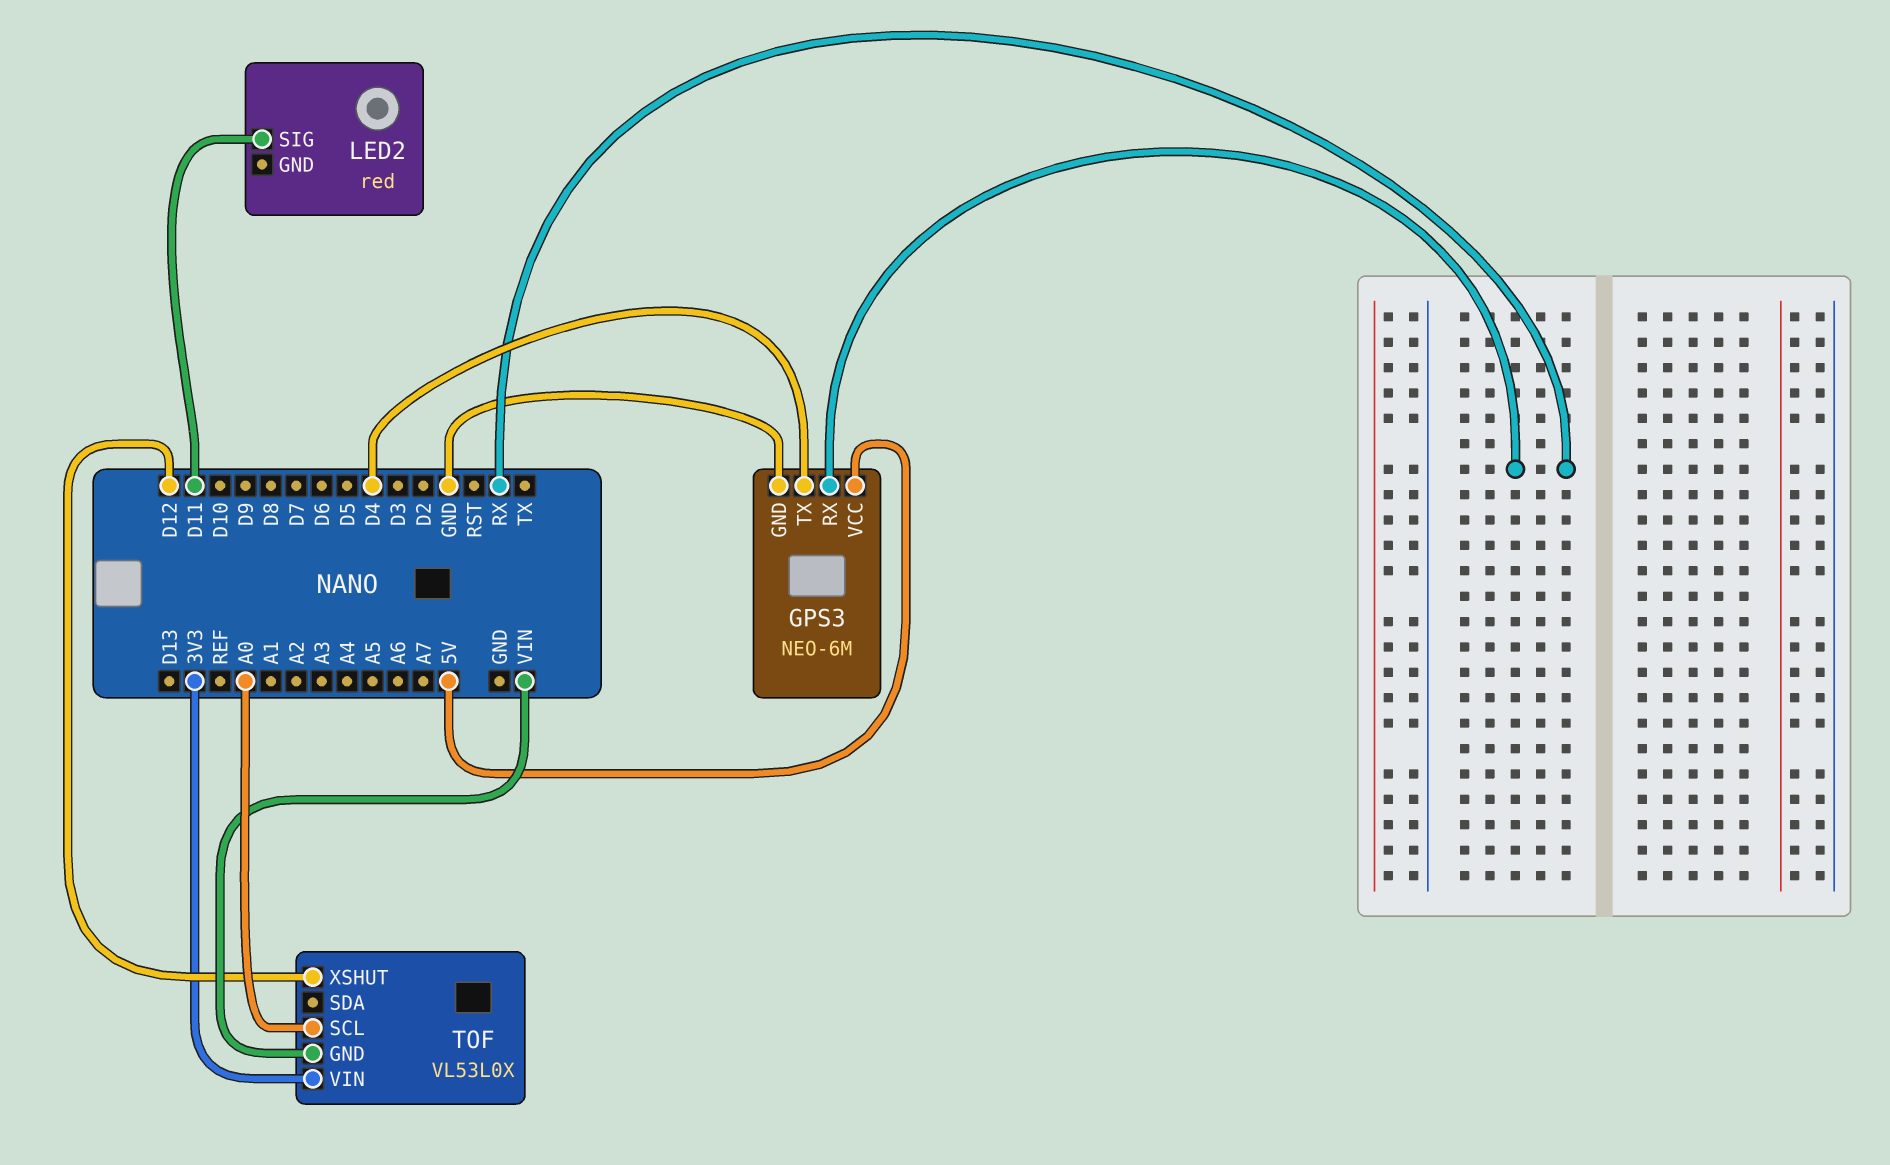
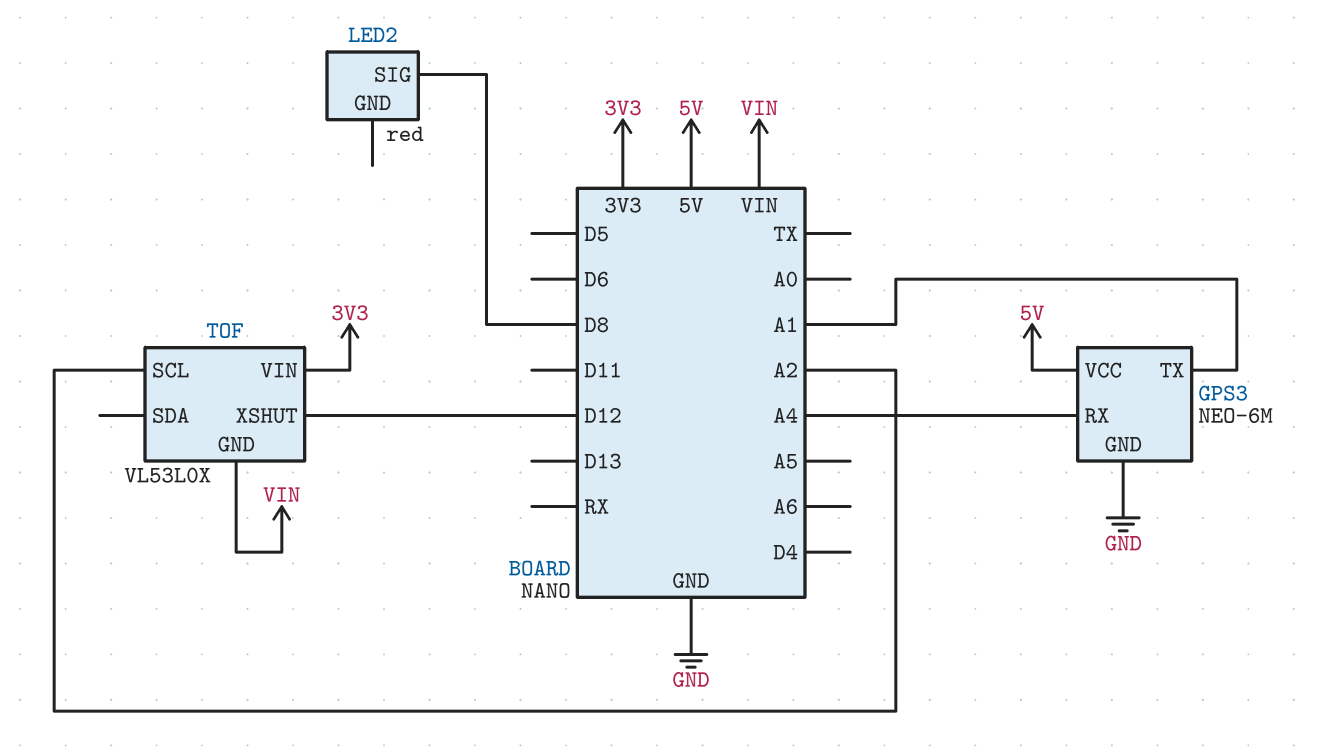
GPS3 pin RX: RX -> A4
GPS3 pin TX: D4 -> A1
LED2 pin SIG: D11 -> D8
TOF pin SCL: A0 -> A2

